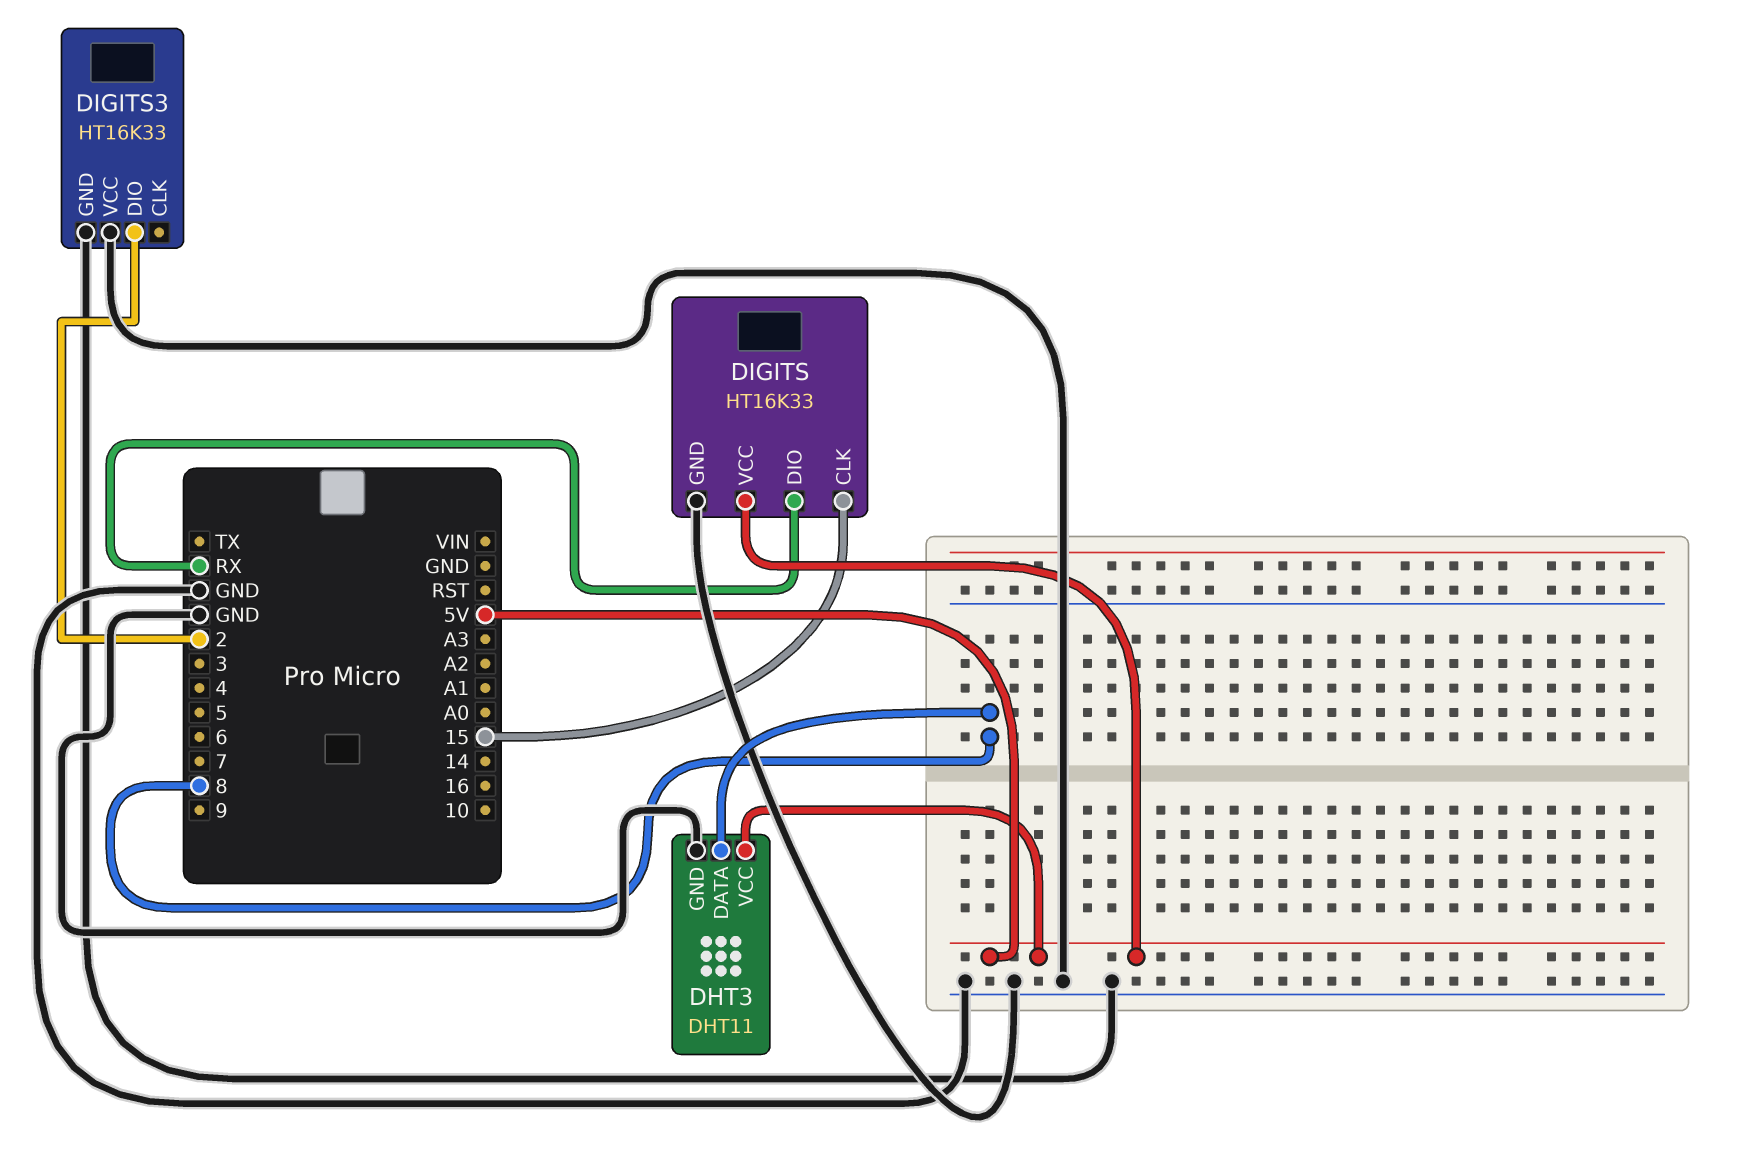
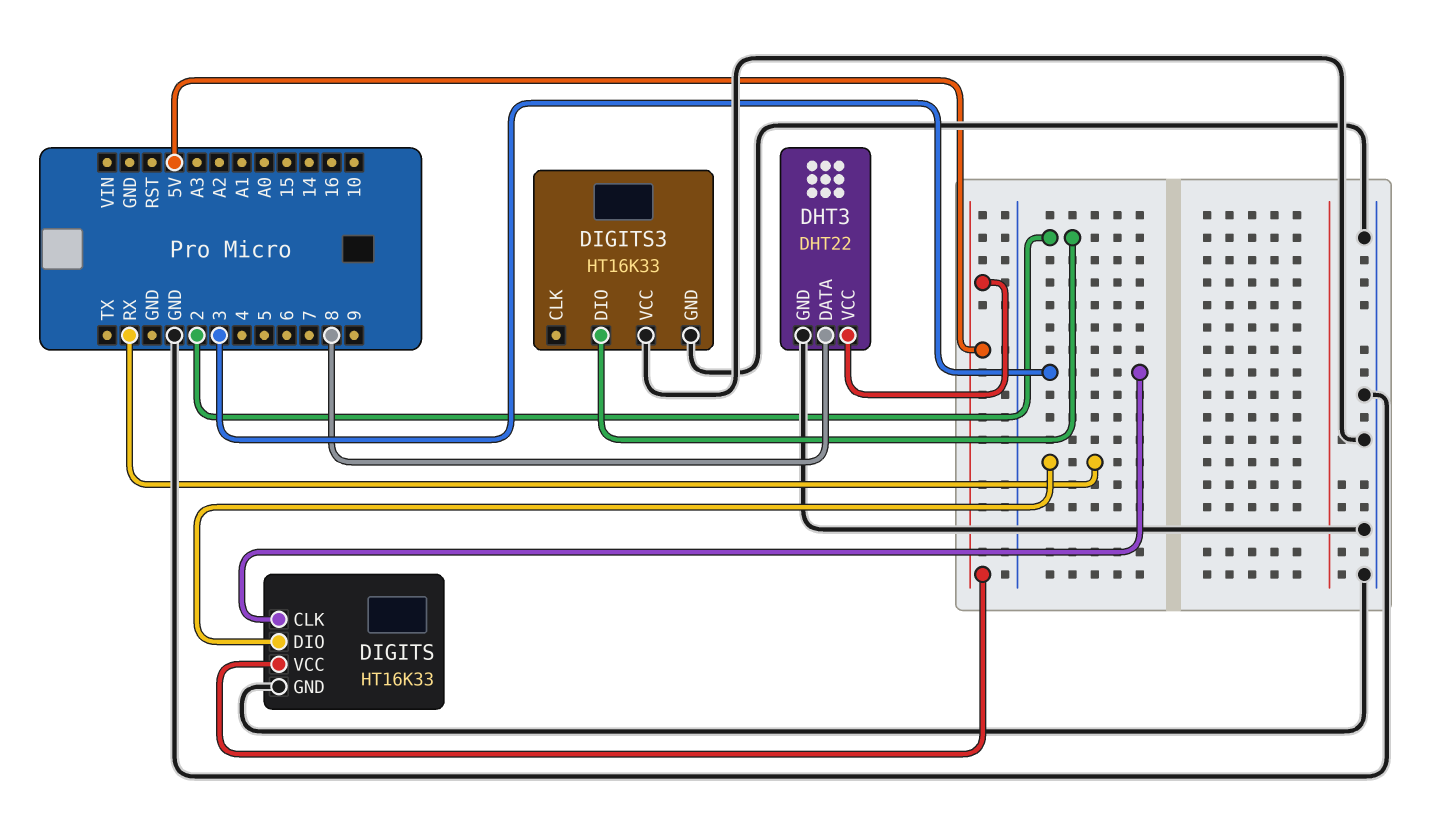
DHT3: DHT11 -> DHT22
DIGITS pin CLK: 15 -> 3

